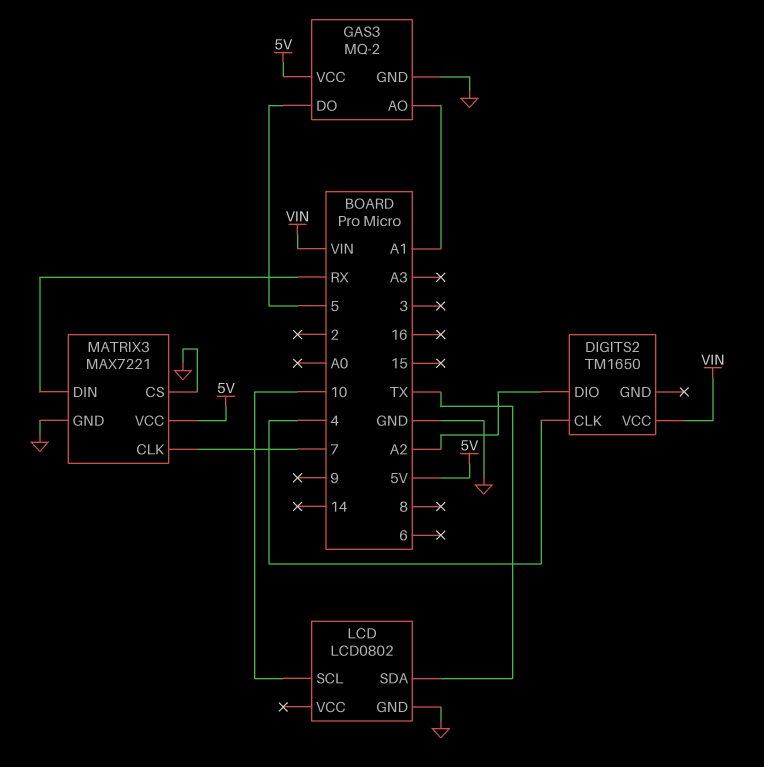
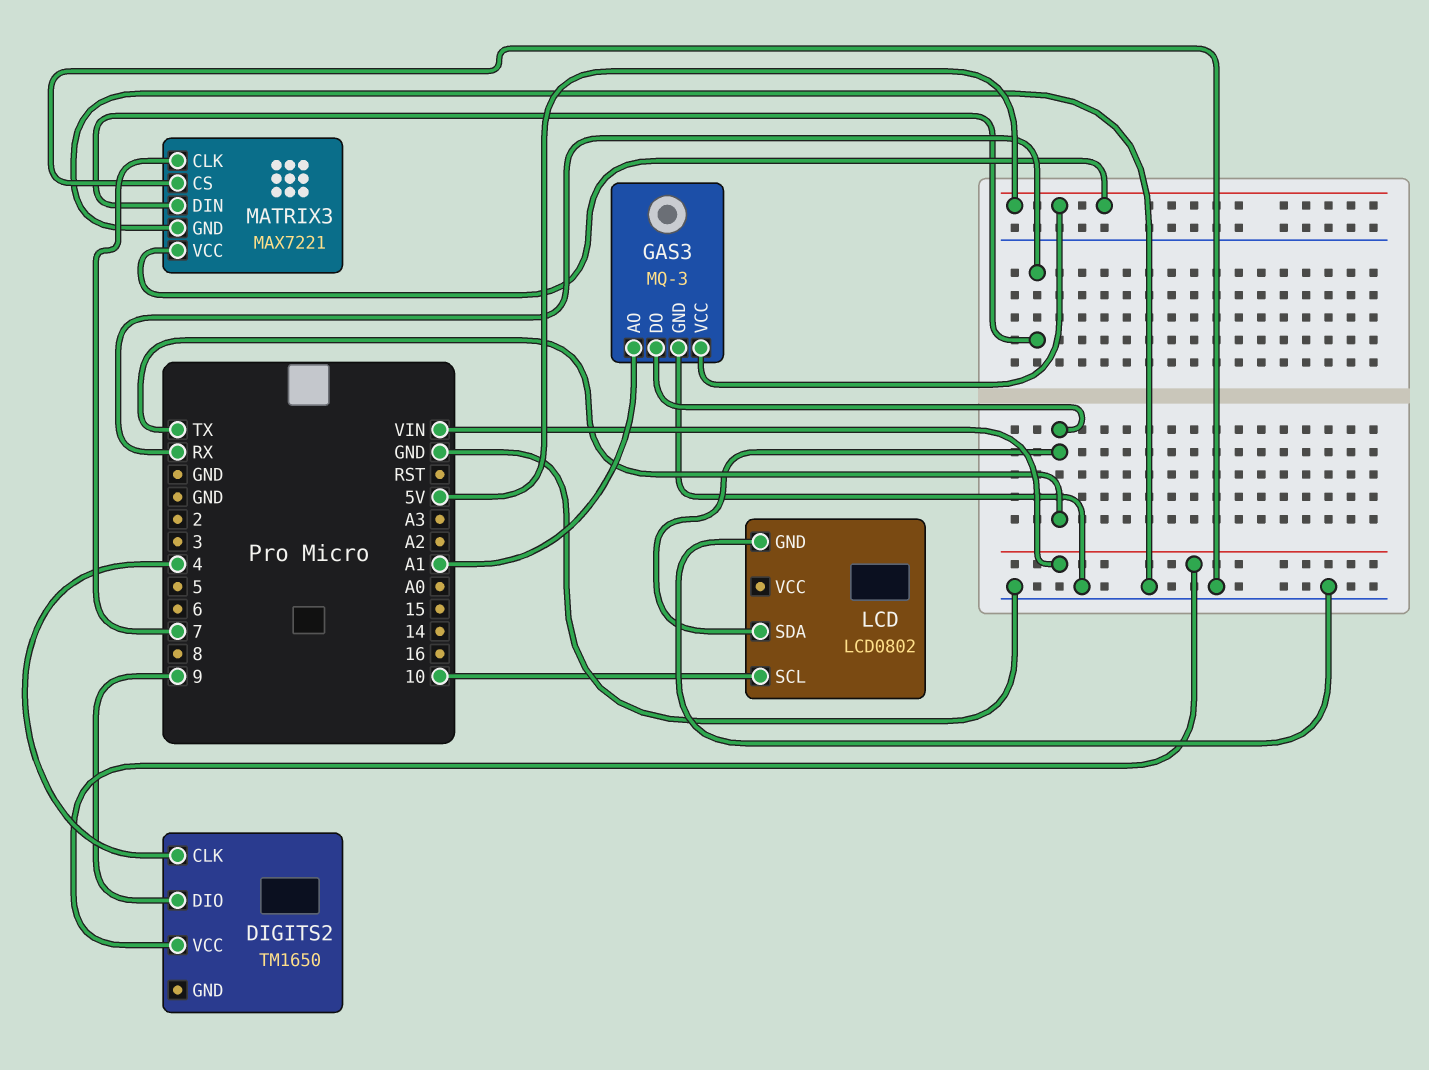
DIGITS2 pin DIO: A2 -> 9
GAS3: MQ-2 -> MQ-3
GAS3 pin DO: 5 -> TX

